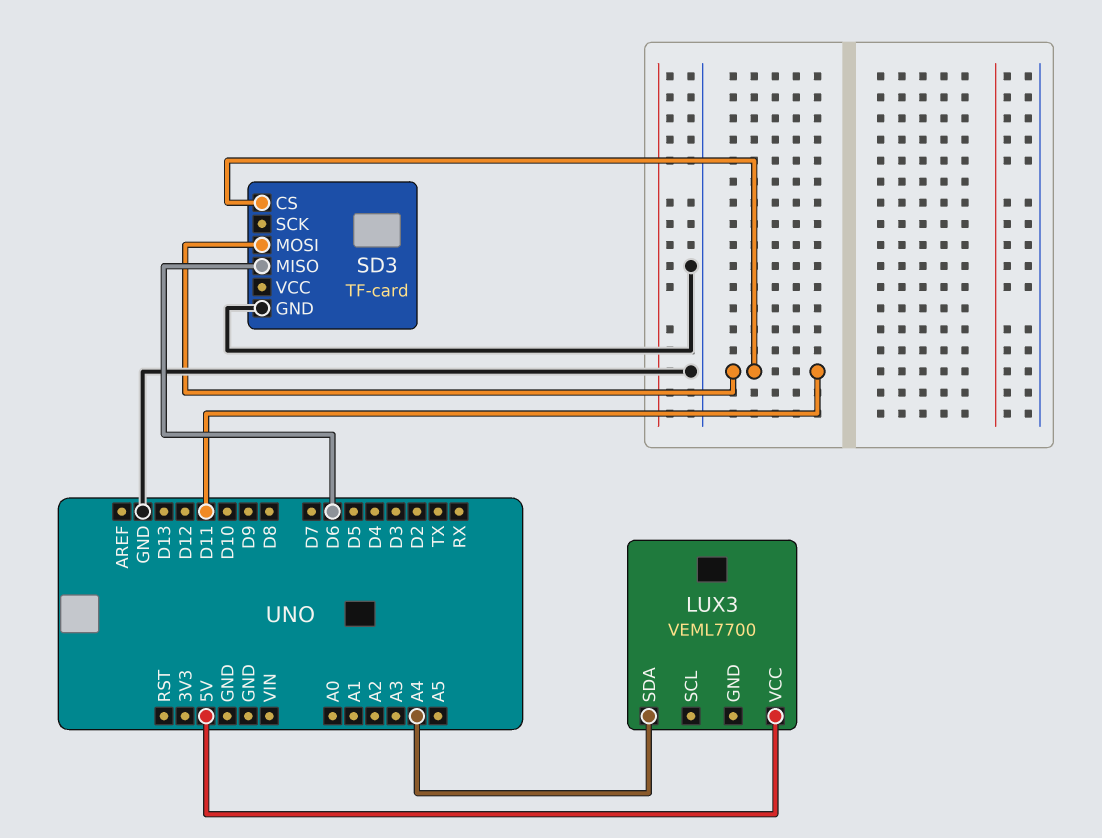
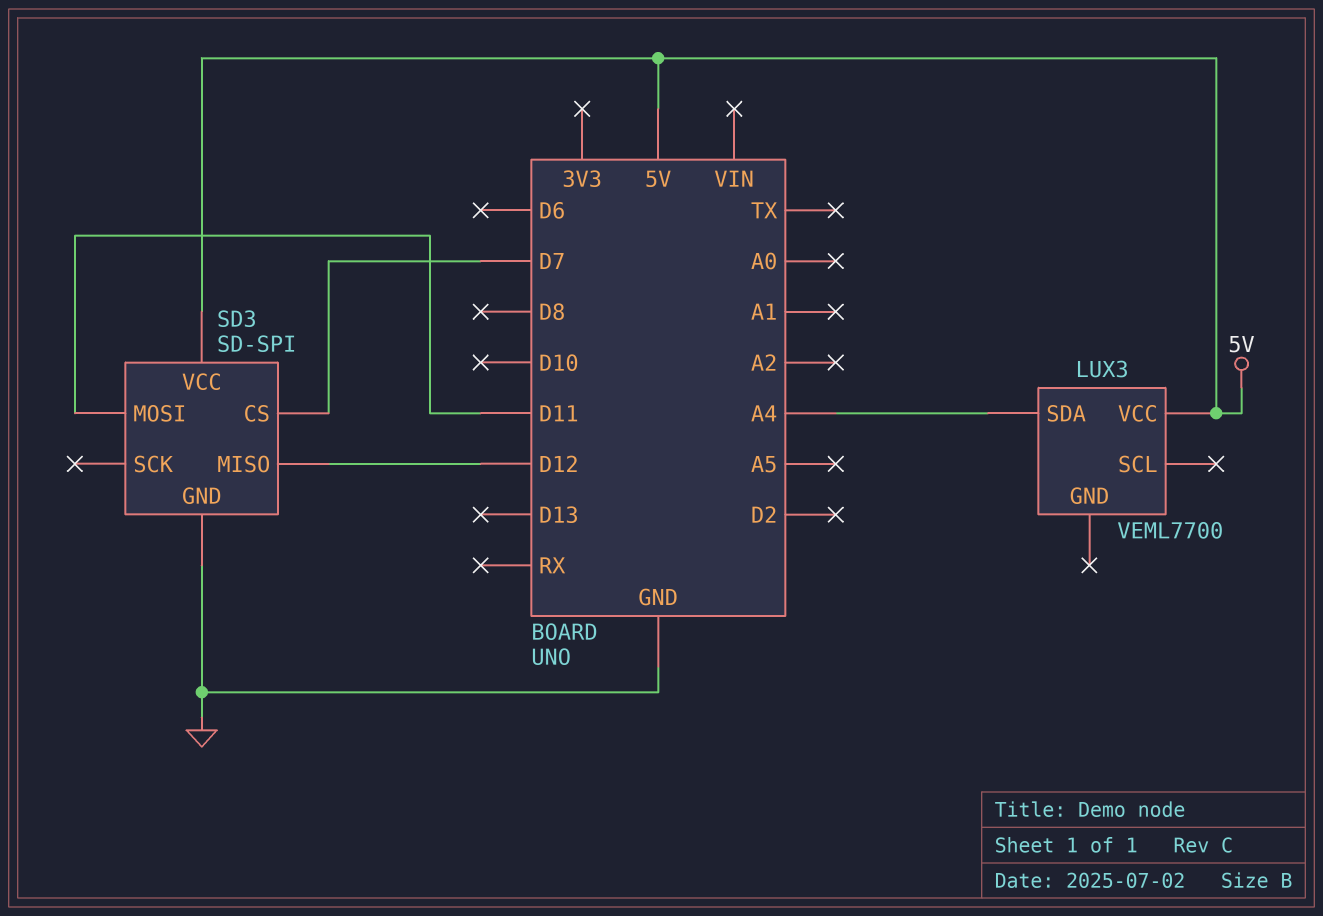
SD3: TF-card -> SD-SPI
SD3 pin CS: D11 -> D7
SD3 pin MISO: D6 -> D12
SD3 pin VCC: none -> 5V

